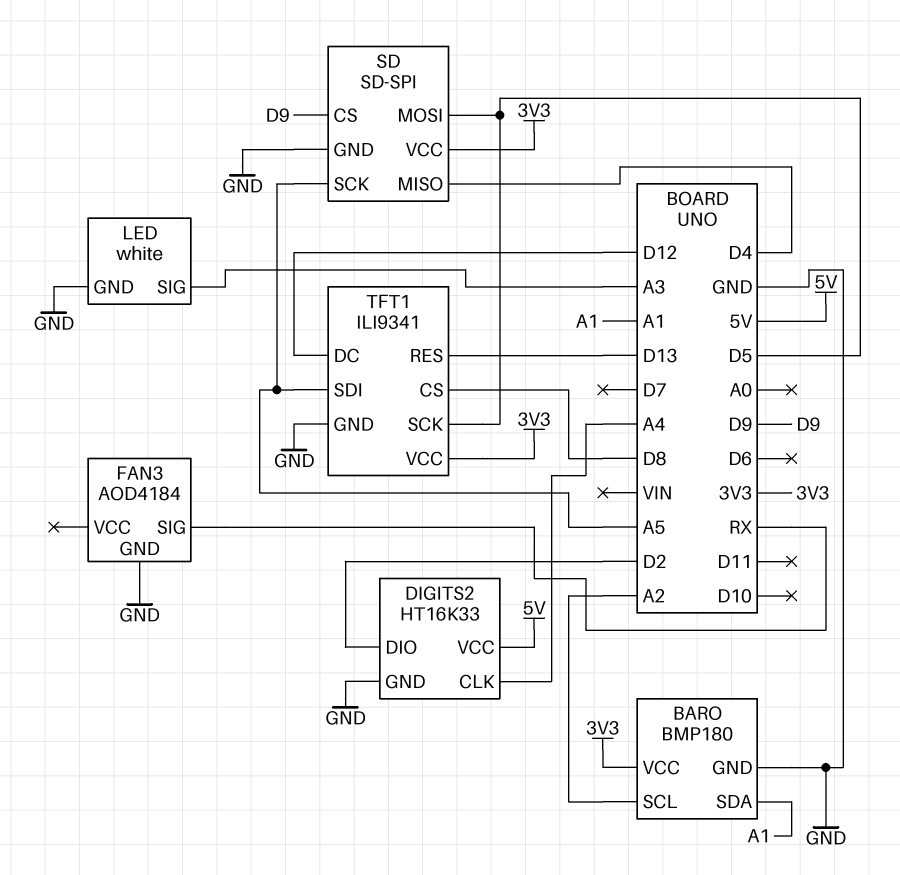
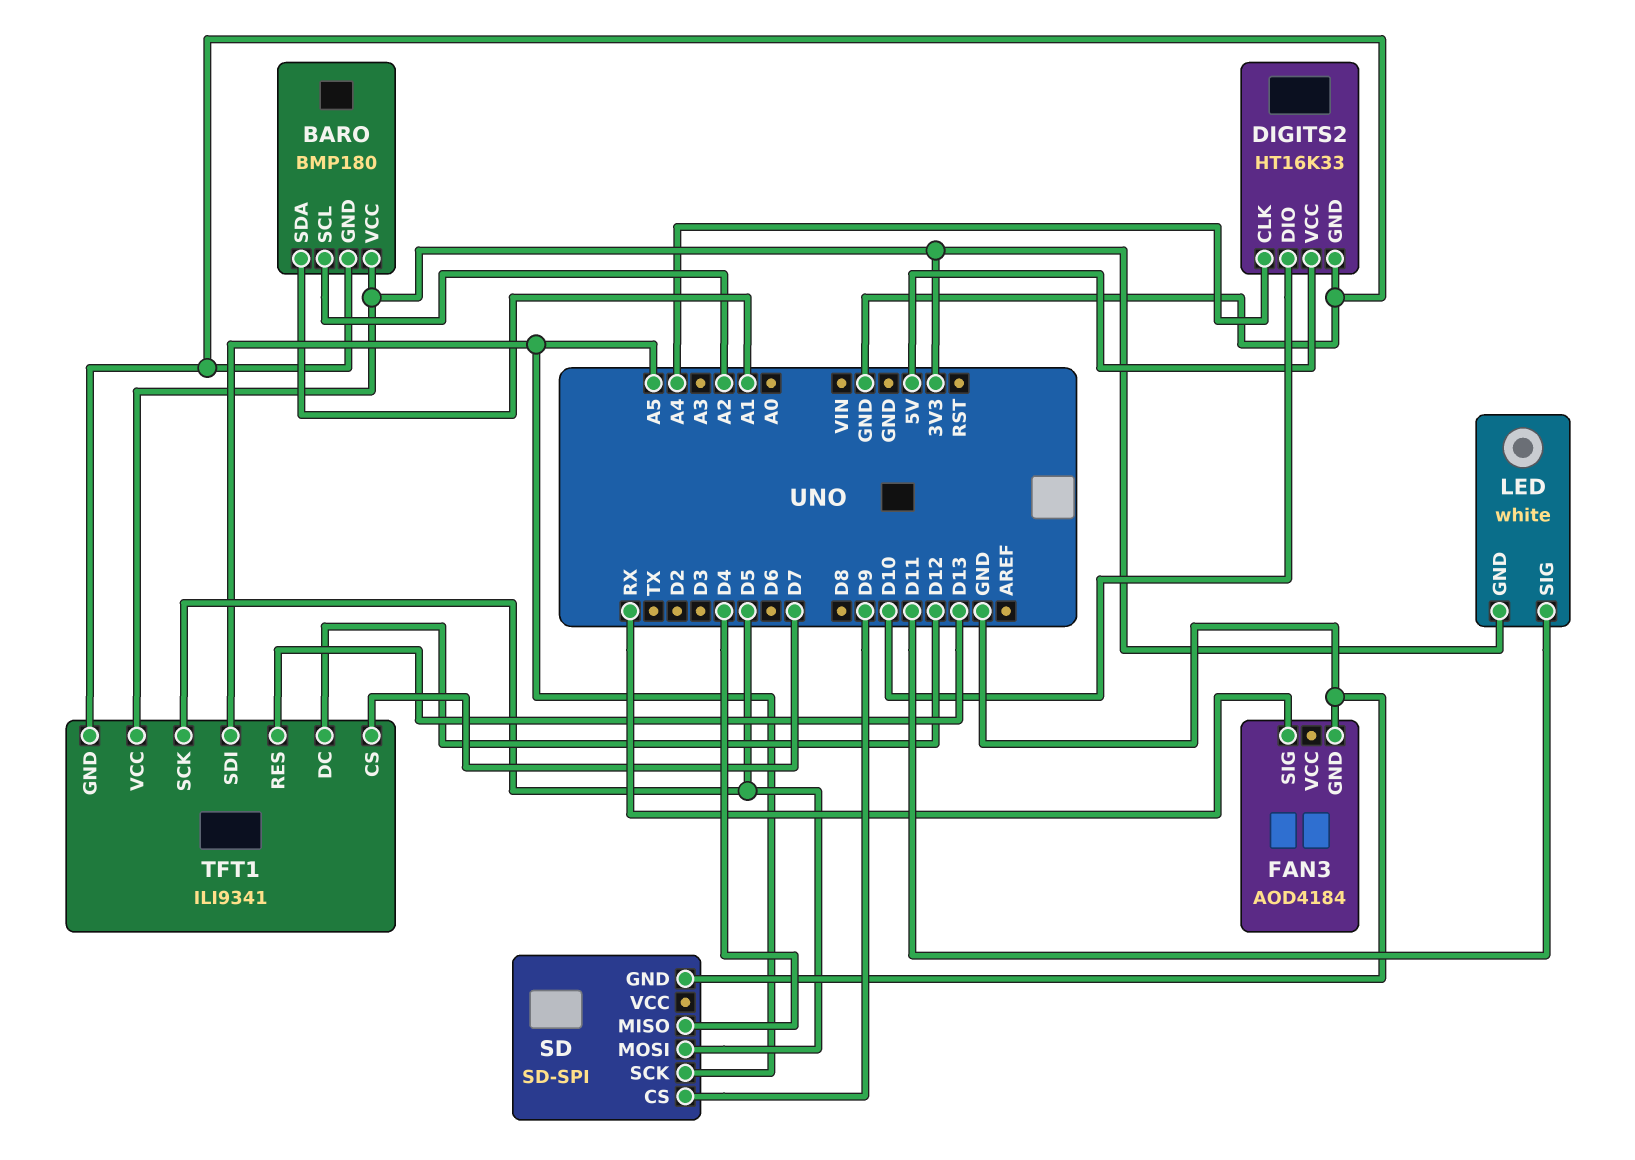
DIGITS2 pin DIO: D2 -> D10
LED pin GND: GND -> 3V3
LED pin SIG: A3 -> D11
SD pin VCC: 3V3 -> none
TFT1 pin CS: D8 -> D7

